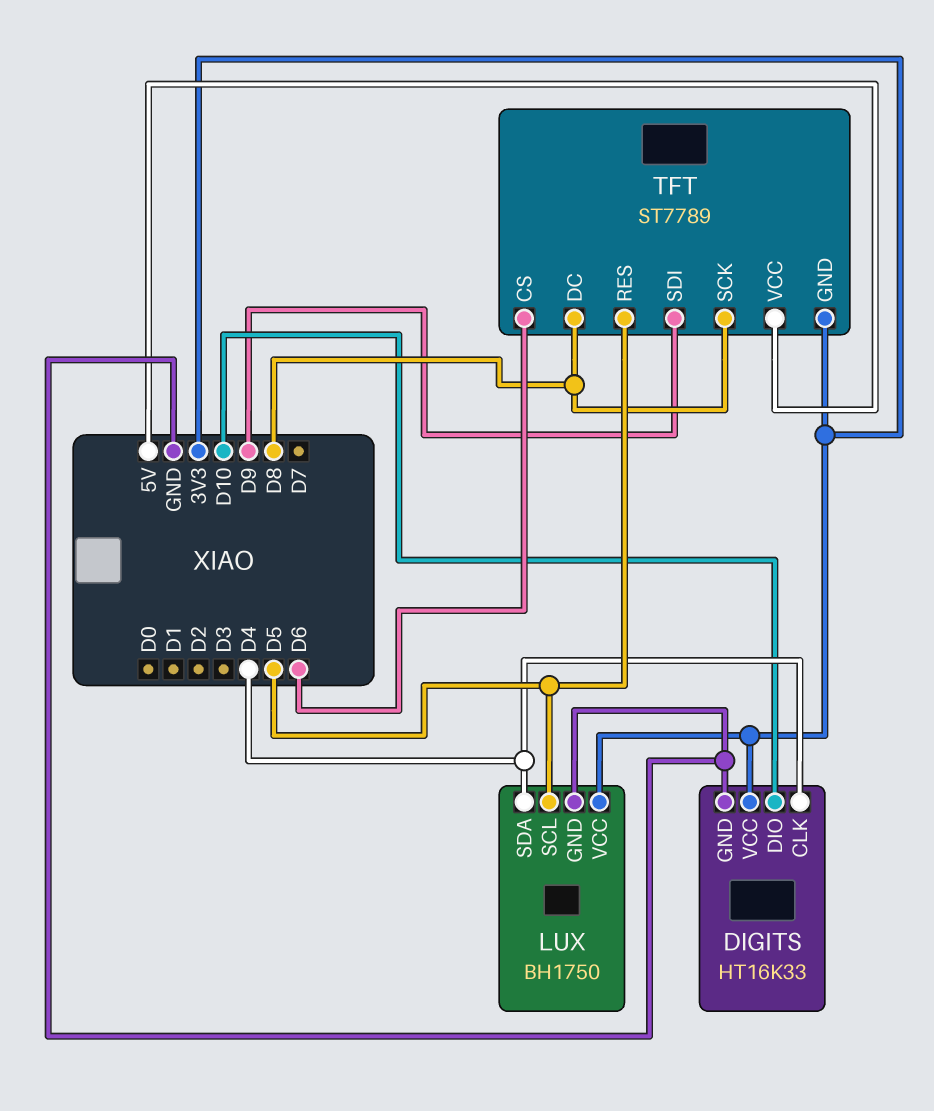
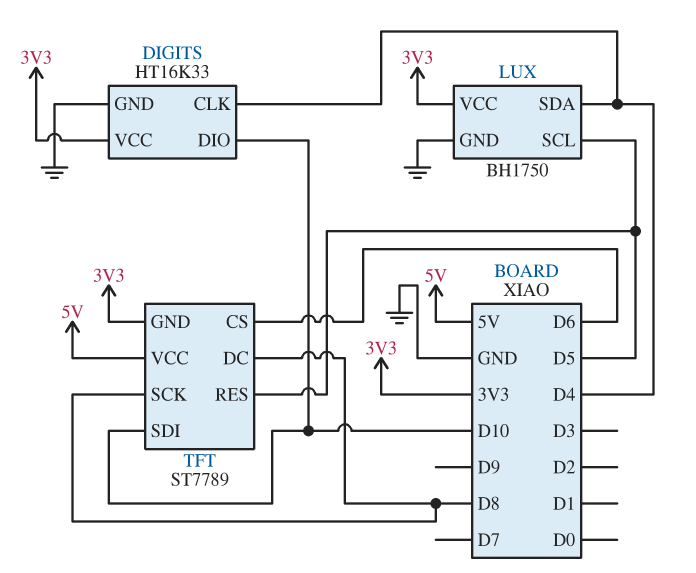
TFT pin SDI: D9 -> D10

